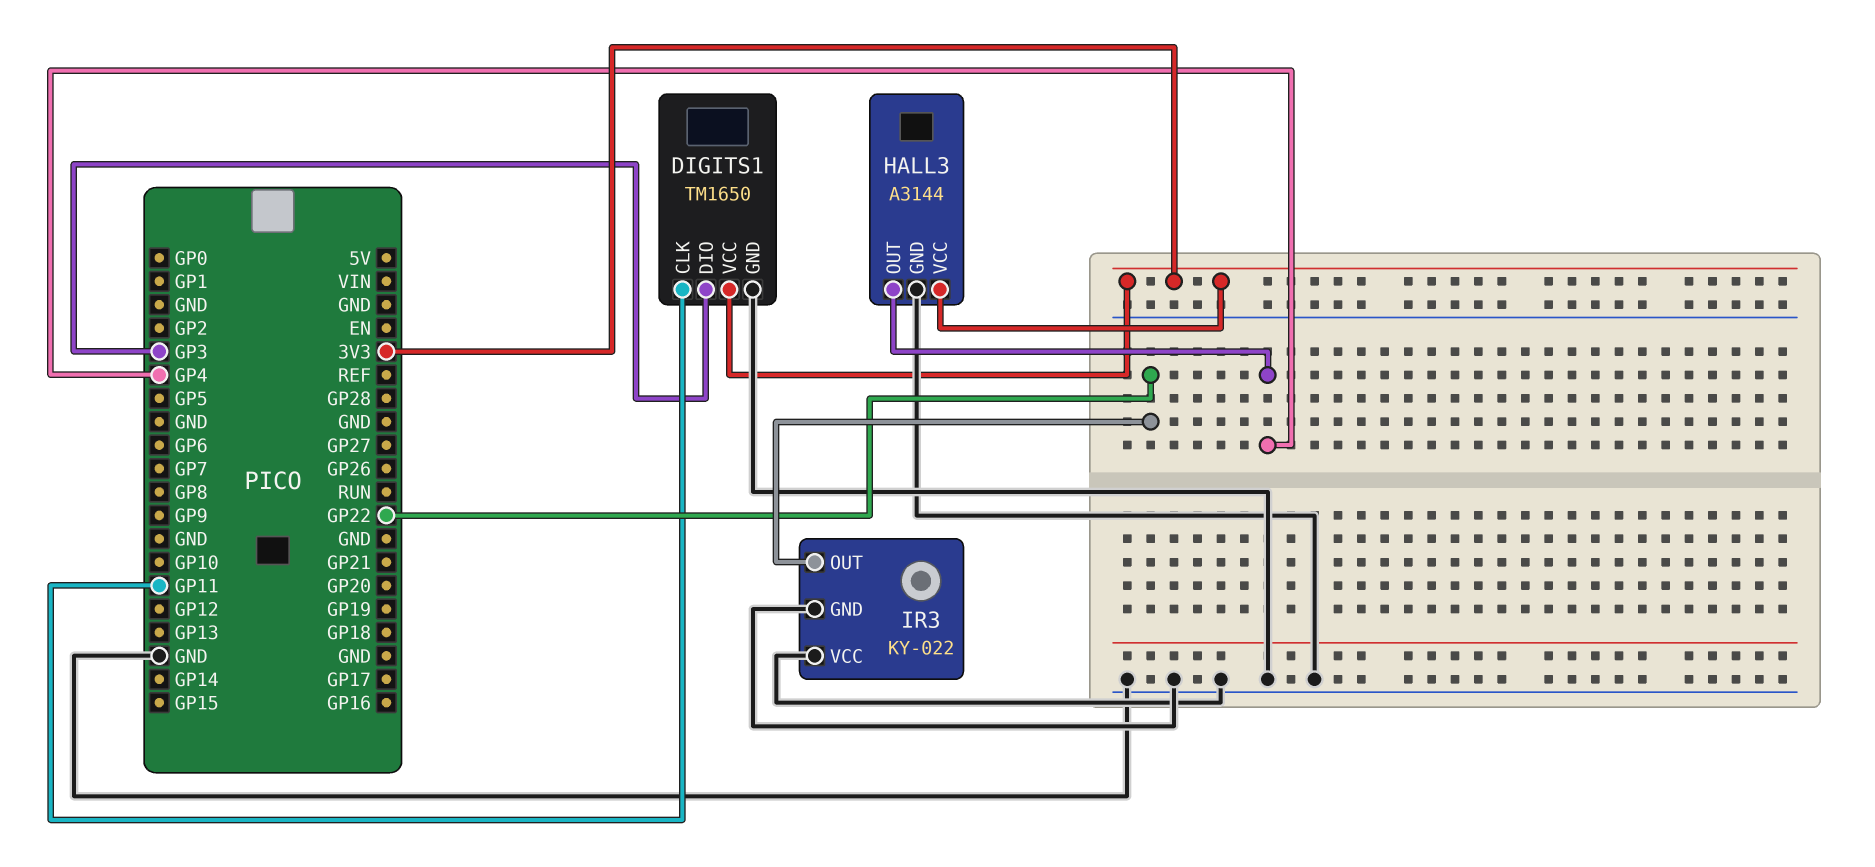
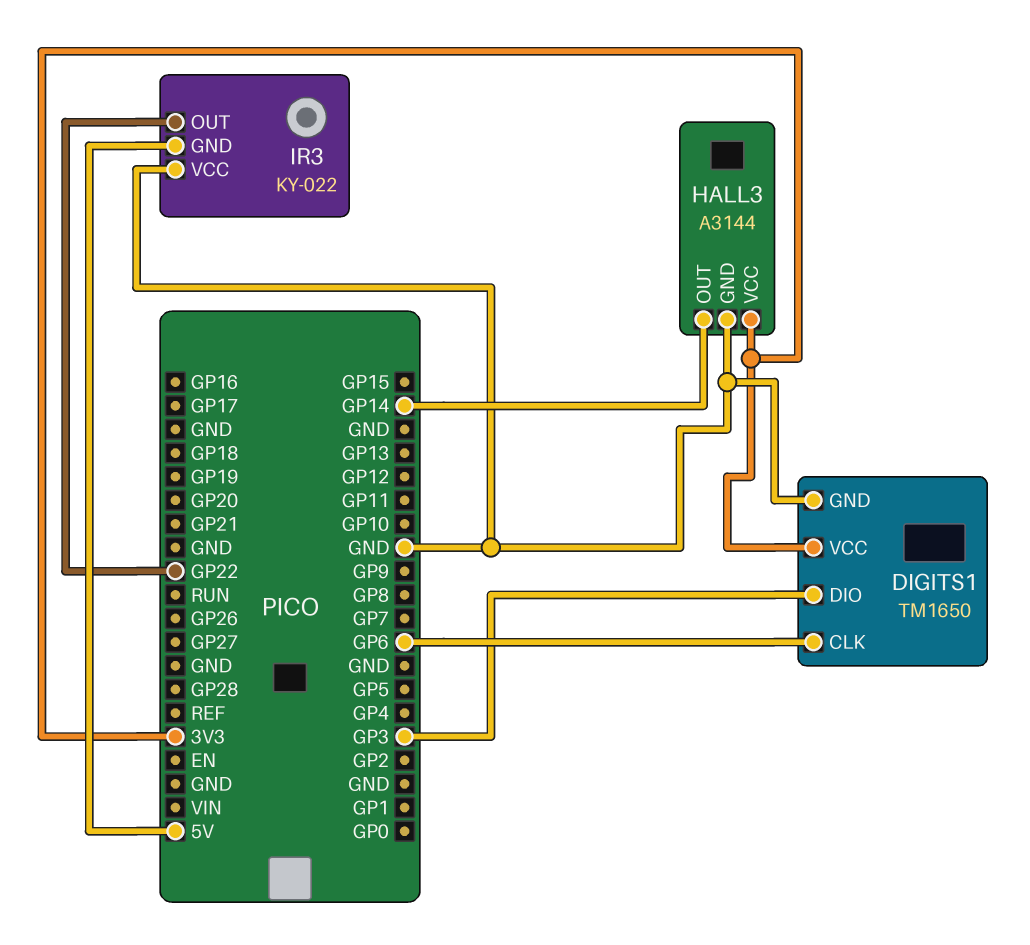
DIGITS1 pin CLK: GP11 -> GP6
HALL3 pin OUT: GP4 -> GP14
IR3 pin GND: GND -> 5V

